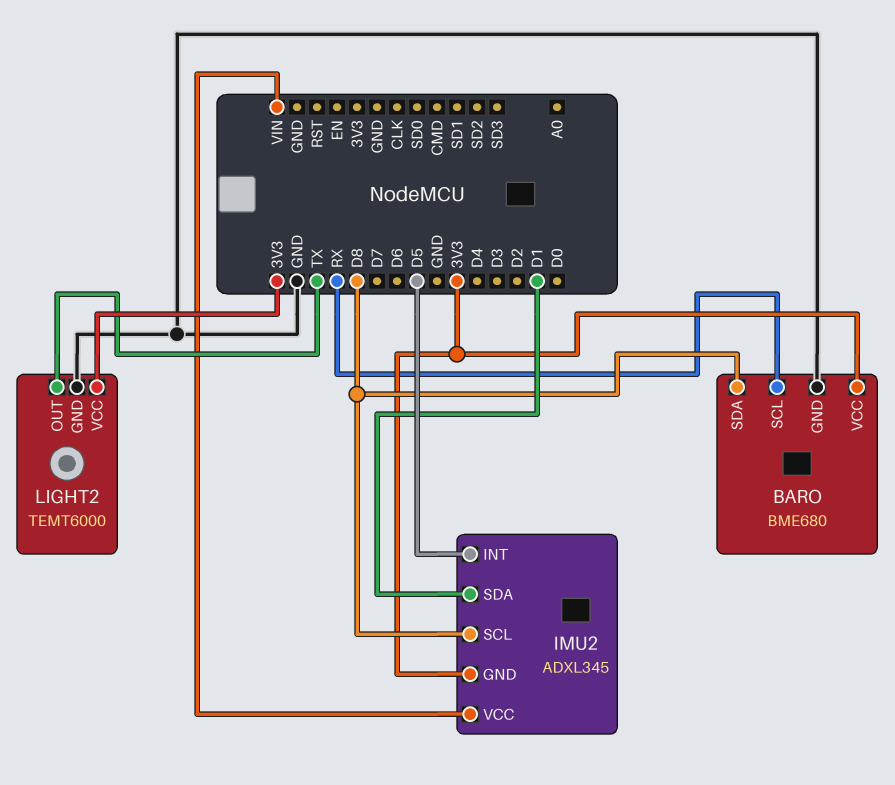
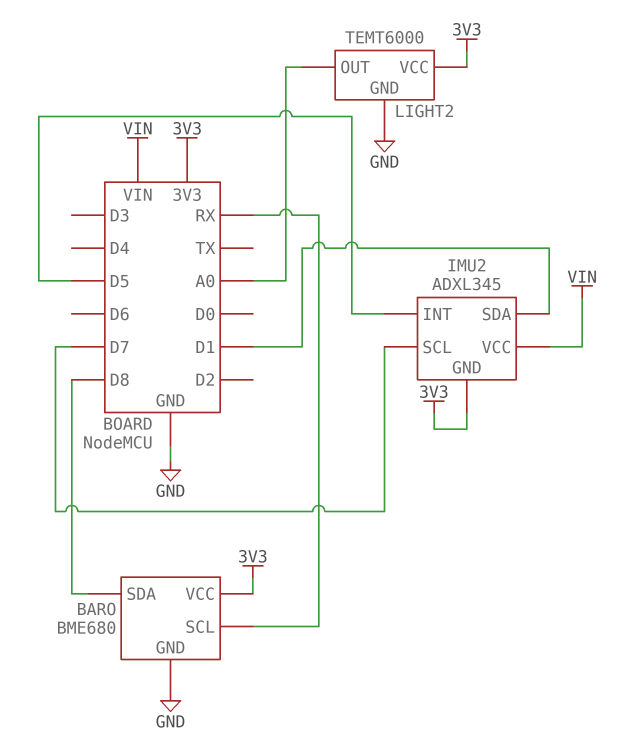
IMU2 pin SCL: D8 -> D7
LIGHT2 pin OUT: TX -> A0

